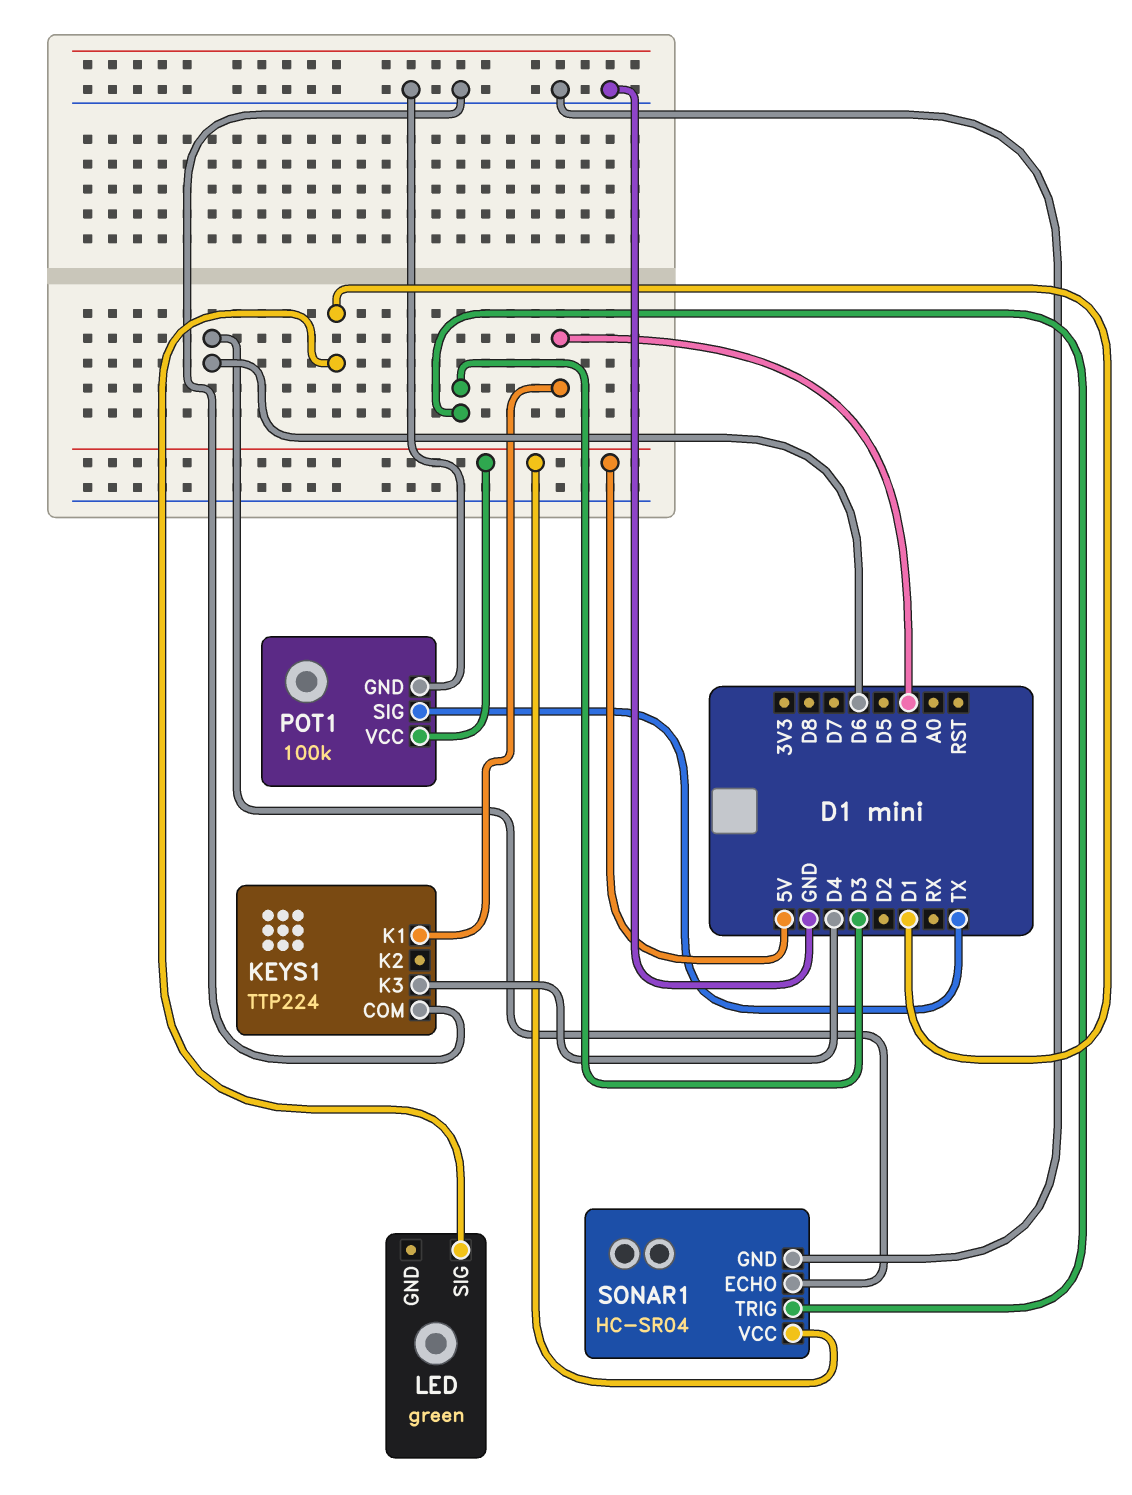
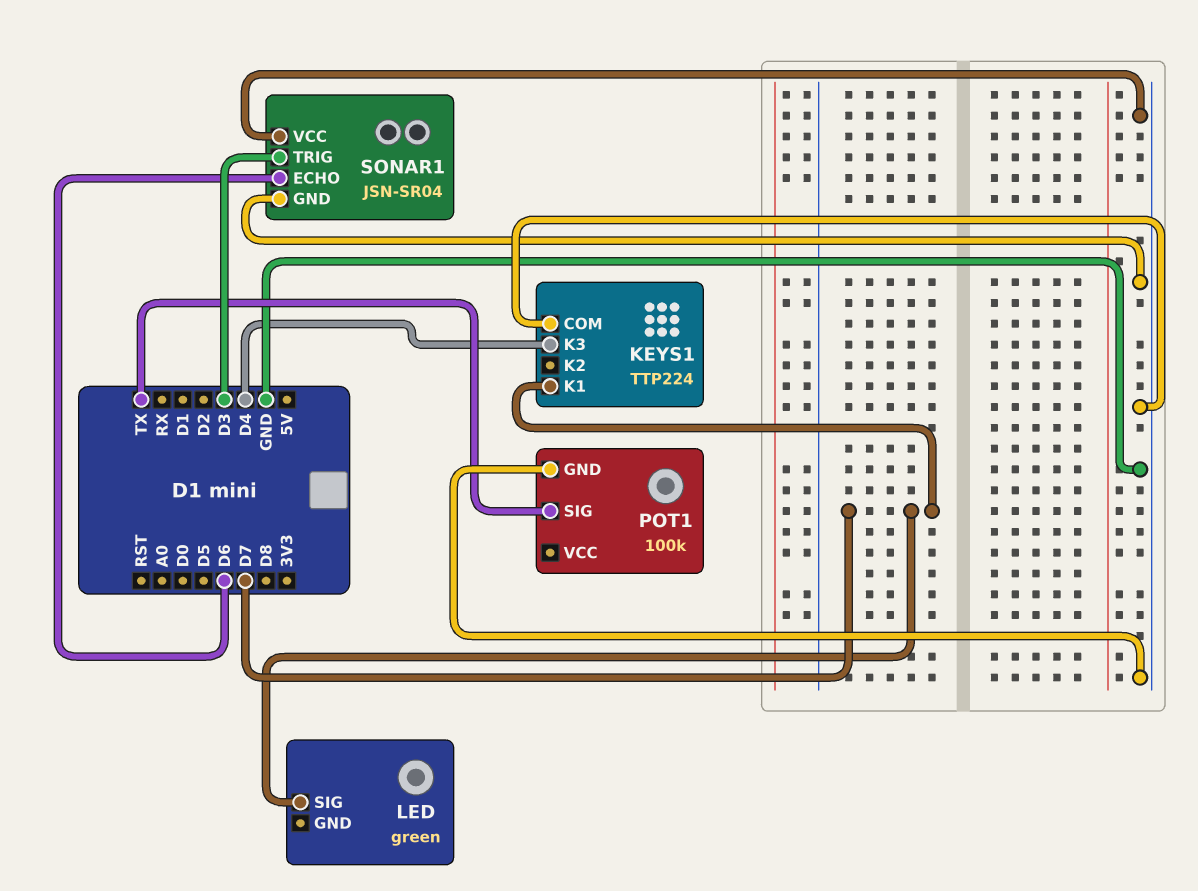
KEYS1 pin K1: D0 -> D7
LED pin SIG: D1 -> D7
POT1 pin VCC: 5V -> none
SONAR1: HC-SR04 -> JSN-SR04
SONAR1 pin VCC: 5V -> GND

